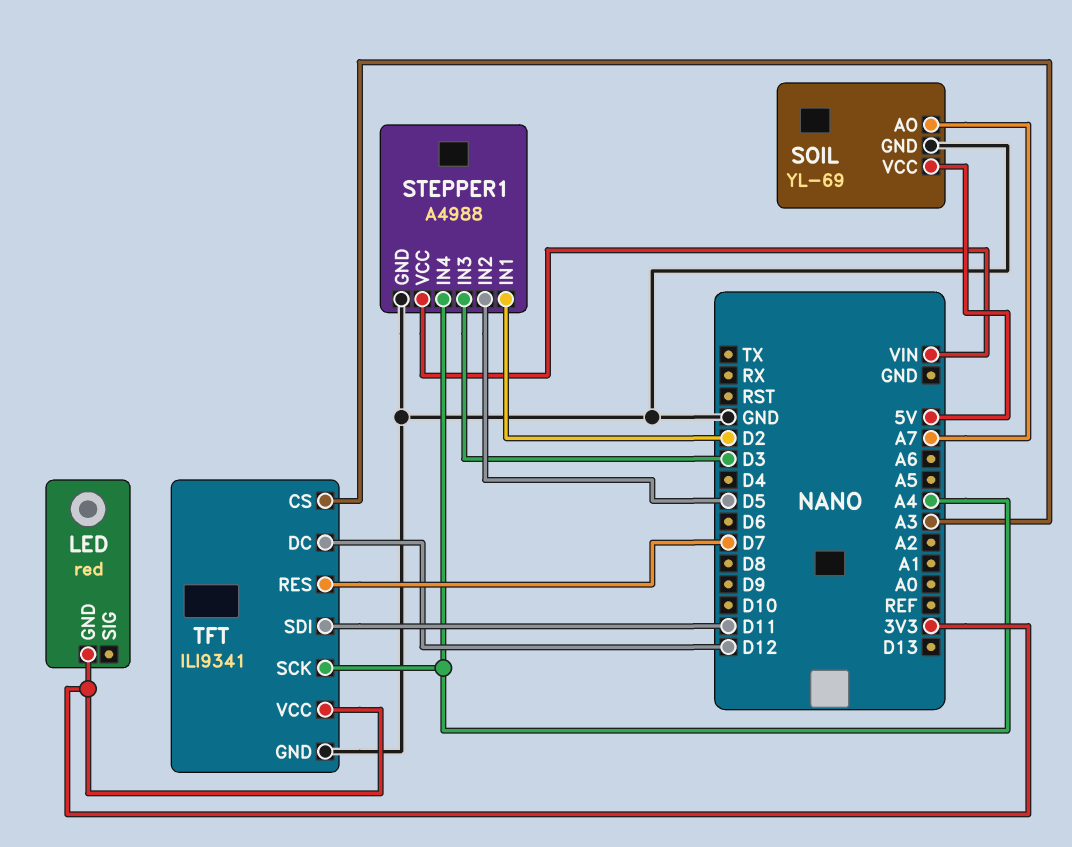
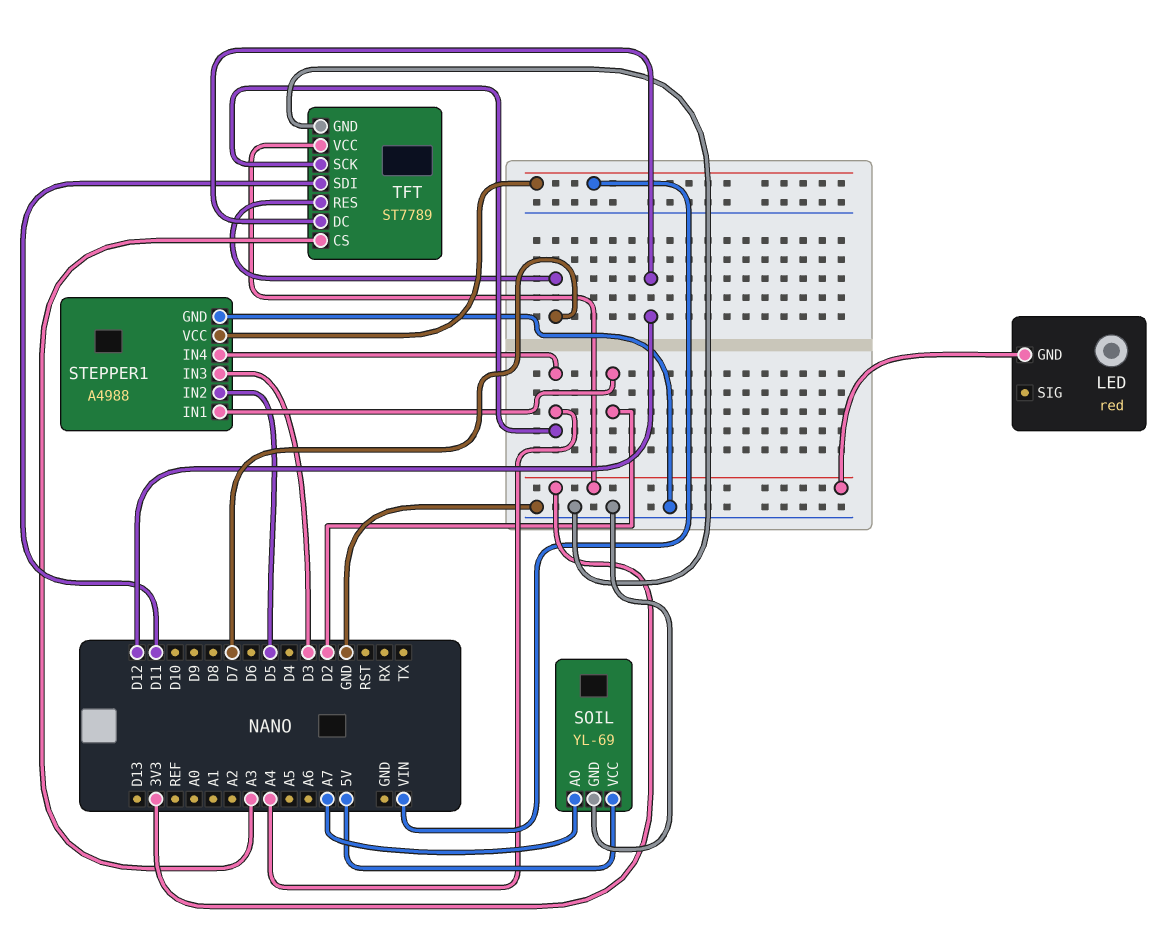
TFT: ILI9341 -> ST7789

